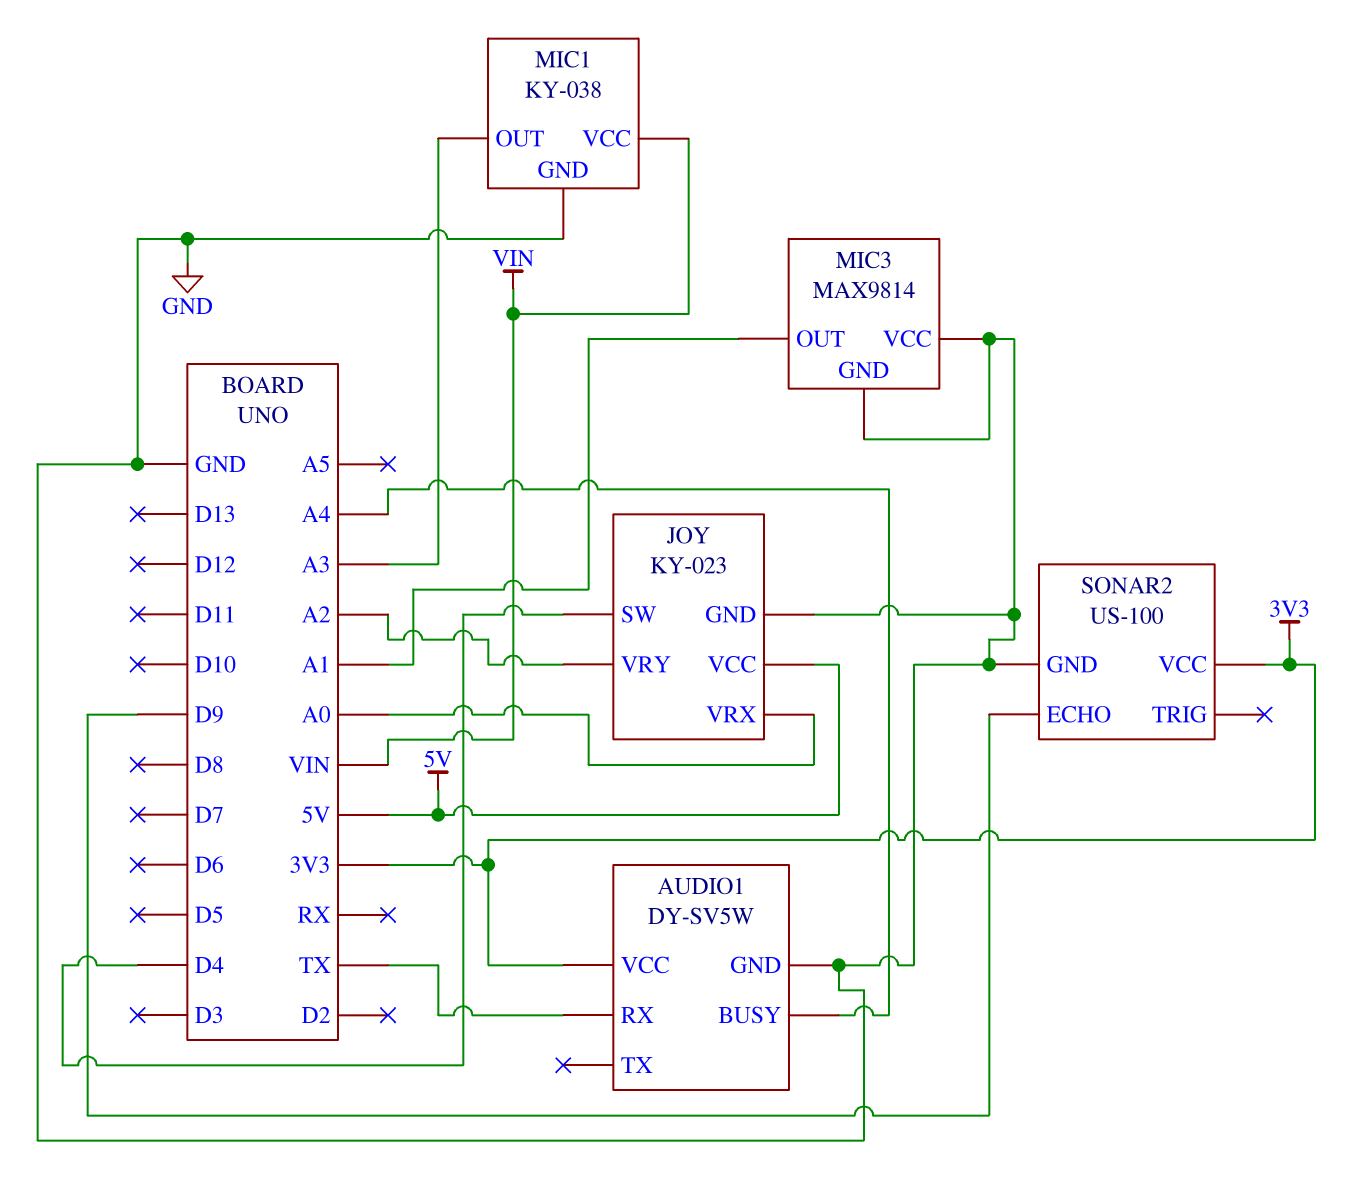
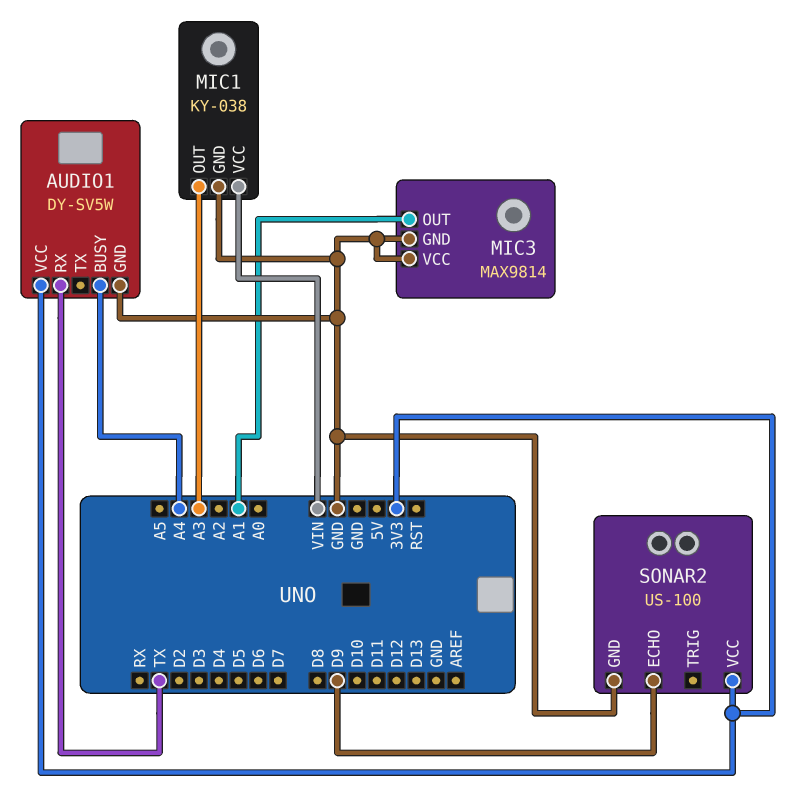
JOY: KY-023 -> none
JOY pin GND: GND -> none
JOY pin SW: D4 -> none
JOY pin VCC: 5V -> none
JOY pin VRX: A0 -> none
JOY pin VRY: A2 -> none

